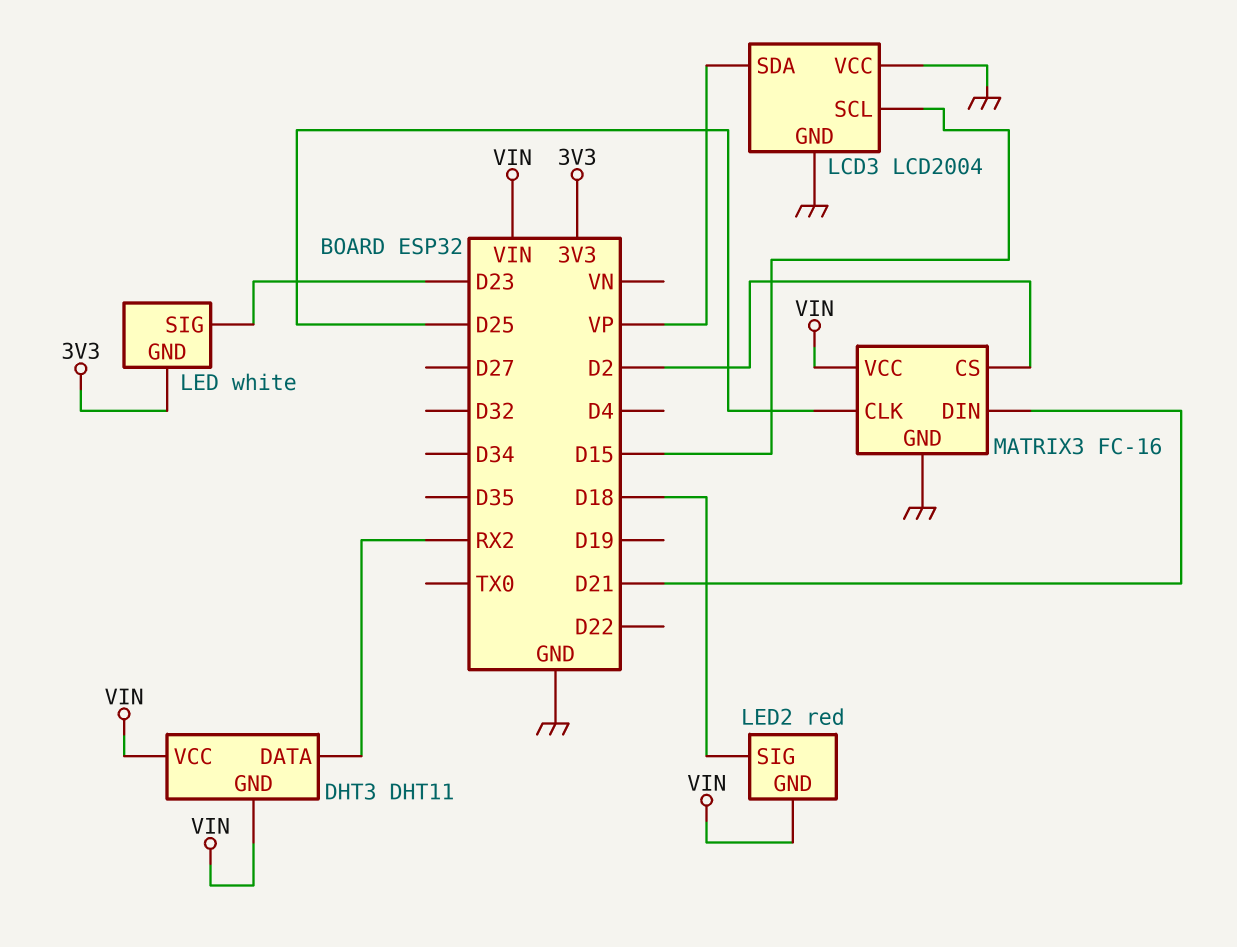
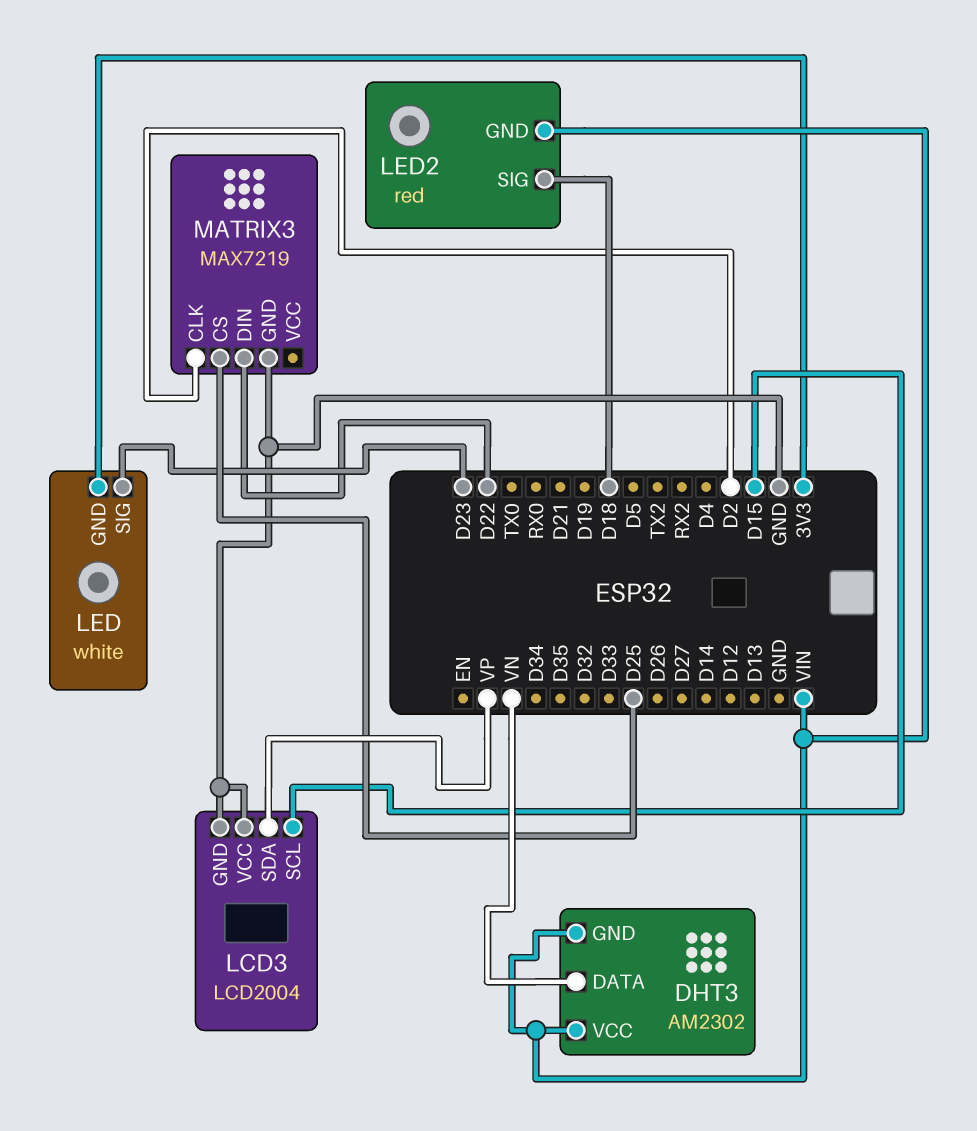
DHT3: DHT11 -> AM2302
DHT3 pin DATA: RX2 -> VN
MATRIX3: FC-16 -> MAX7219
MATRIX3 pin CLK: D25 -> D2
MATRIX3 pin CS: D2 -> D25
MATRIX3 pin DIN: D21 -> D22
MATRIX3 pin VCC: VIN -> none

